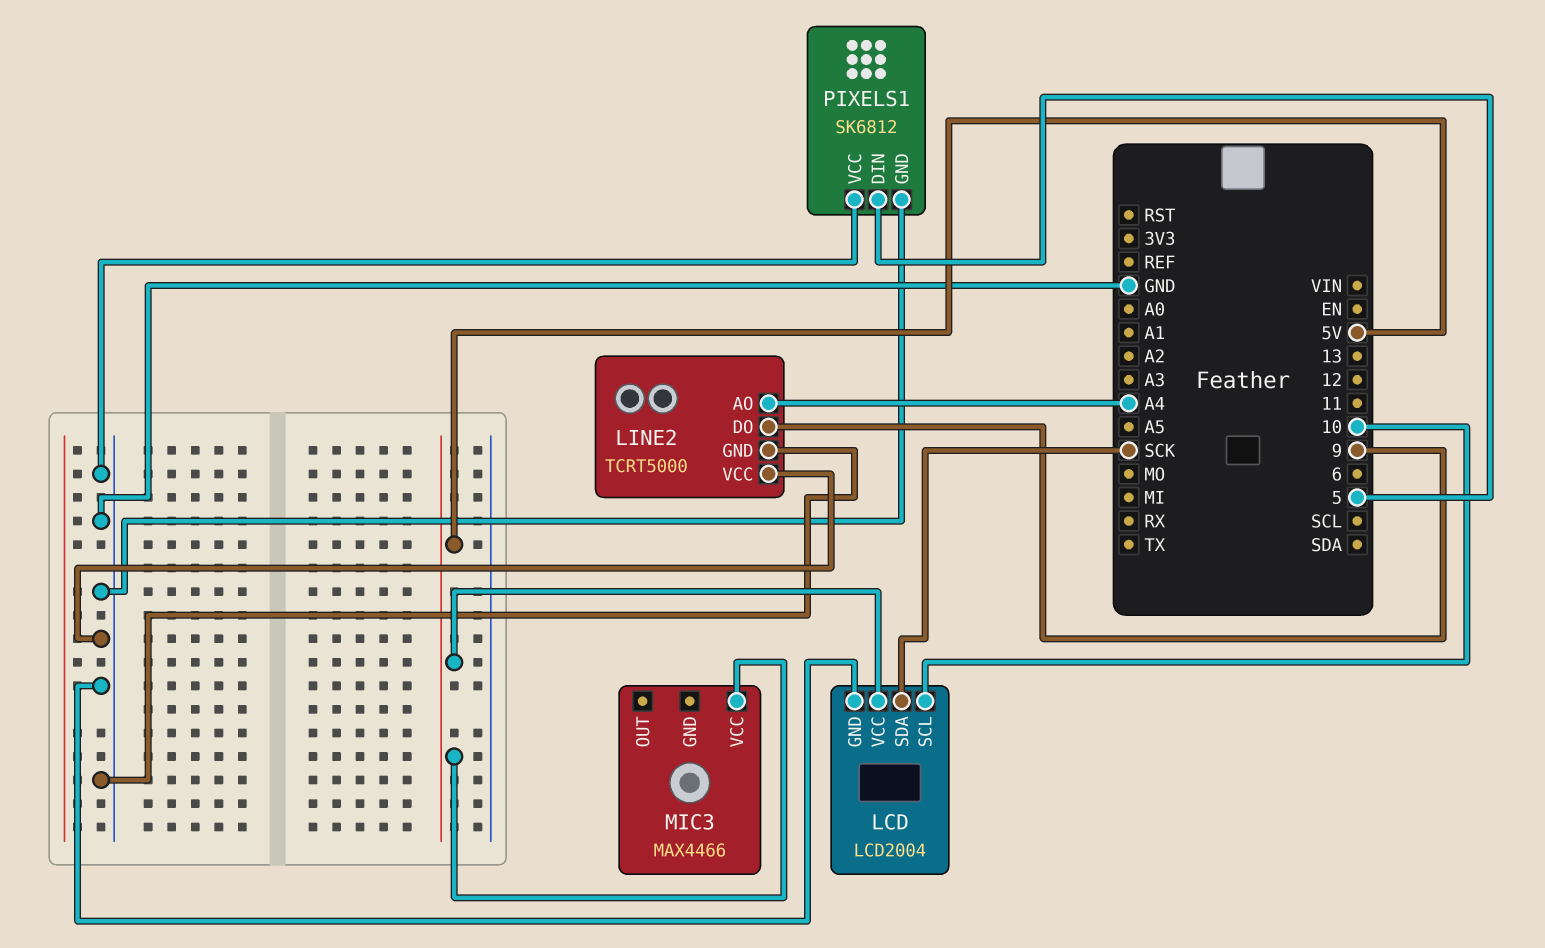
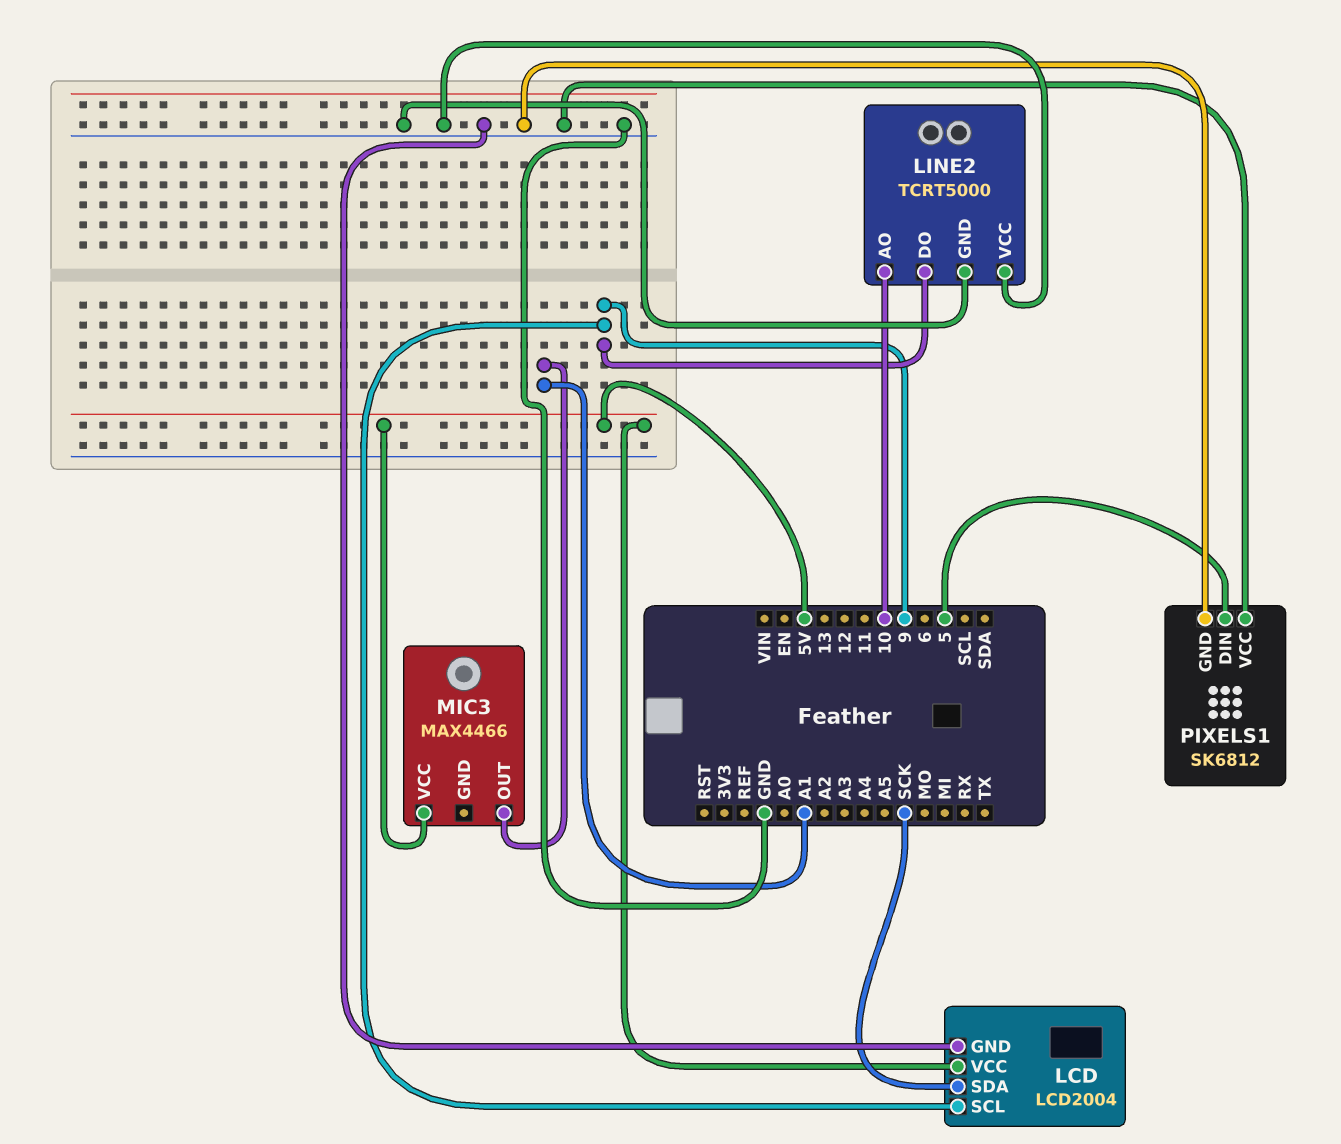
LCD pin SCL: 10 -> 9
LINE2 pin AO: A4 -> 10
MIC3 pin OUT: none -> A1

